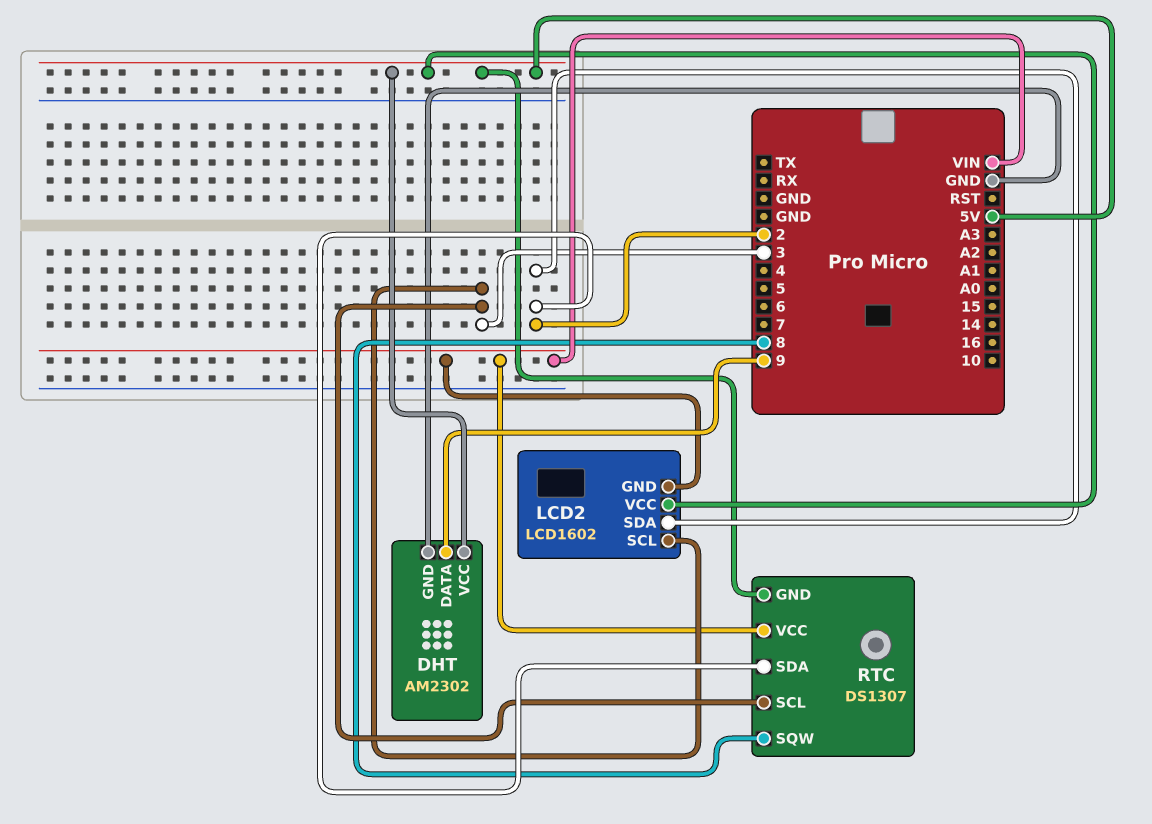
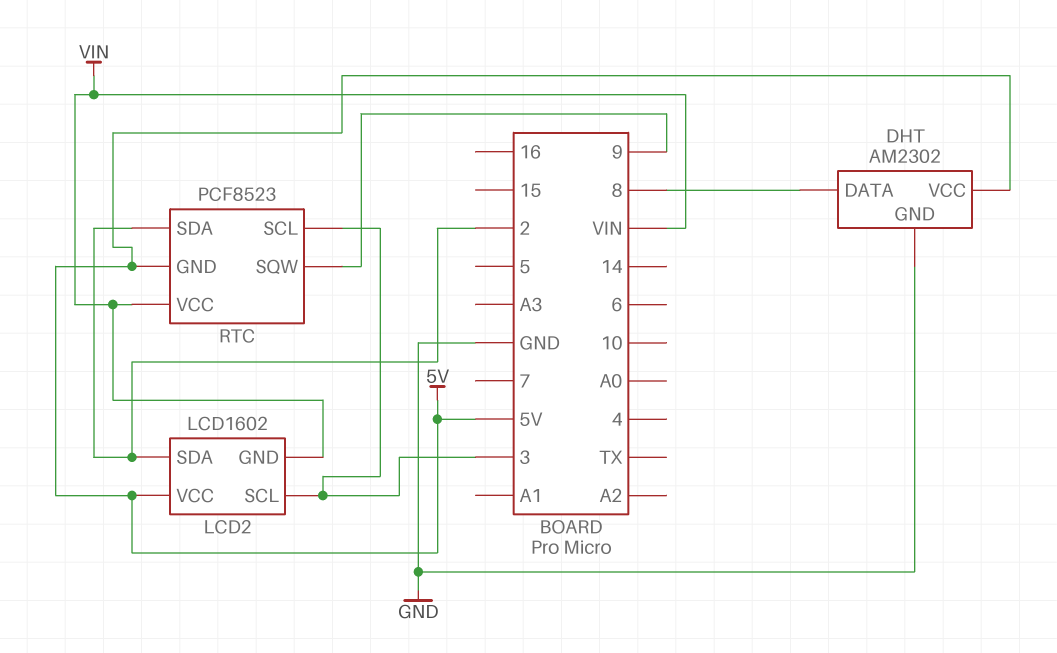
DHT pin DATA: 9 -> 8
RTC: DS1307 -> PCF8523
RTC pin SQW: 8 -> 9

